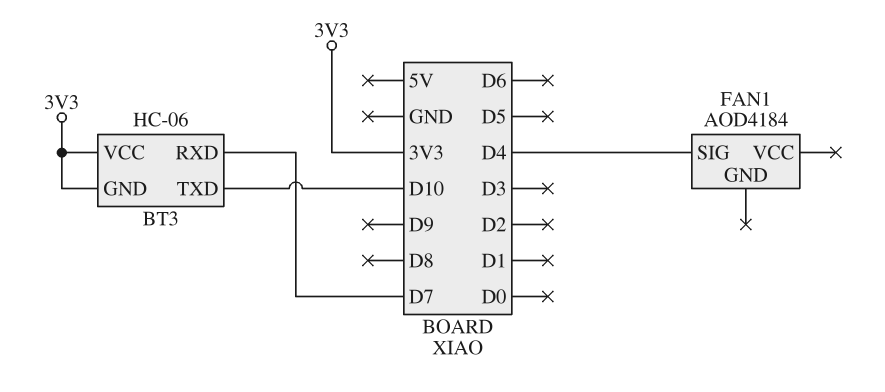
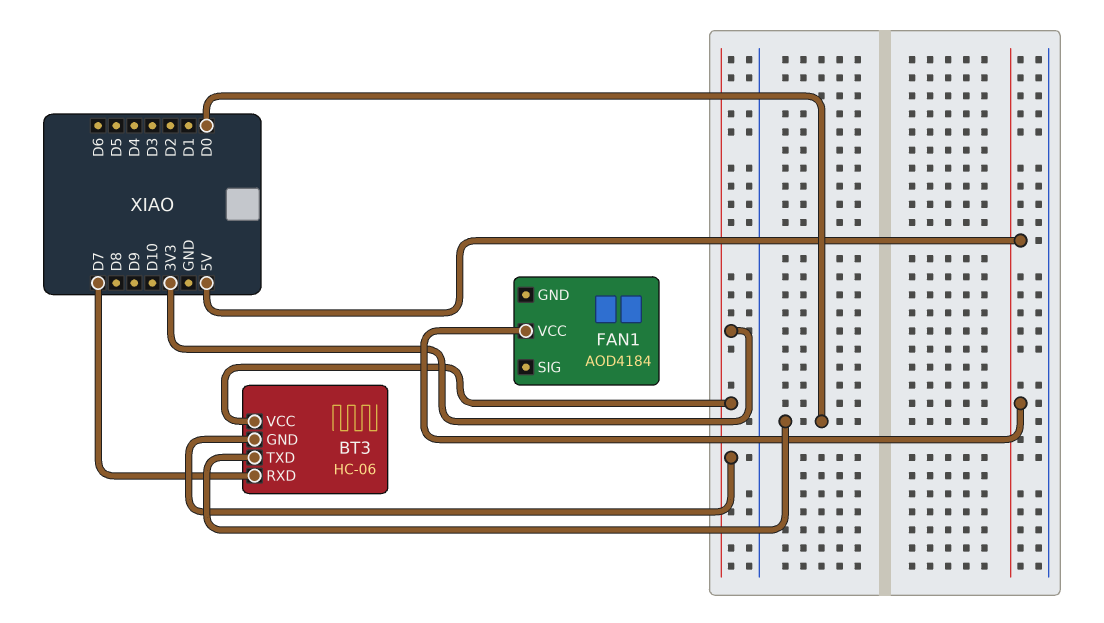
BT3 pin TXD: D10 -> D0
FAN1 pin SIG: D4 -> none
FAN1 pin VCC: none -> 5V

